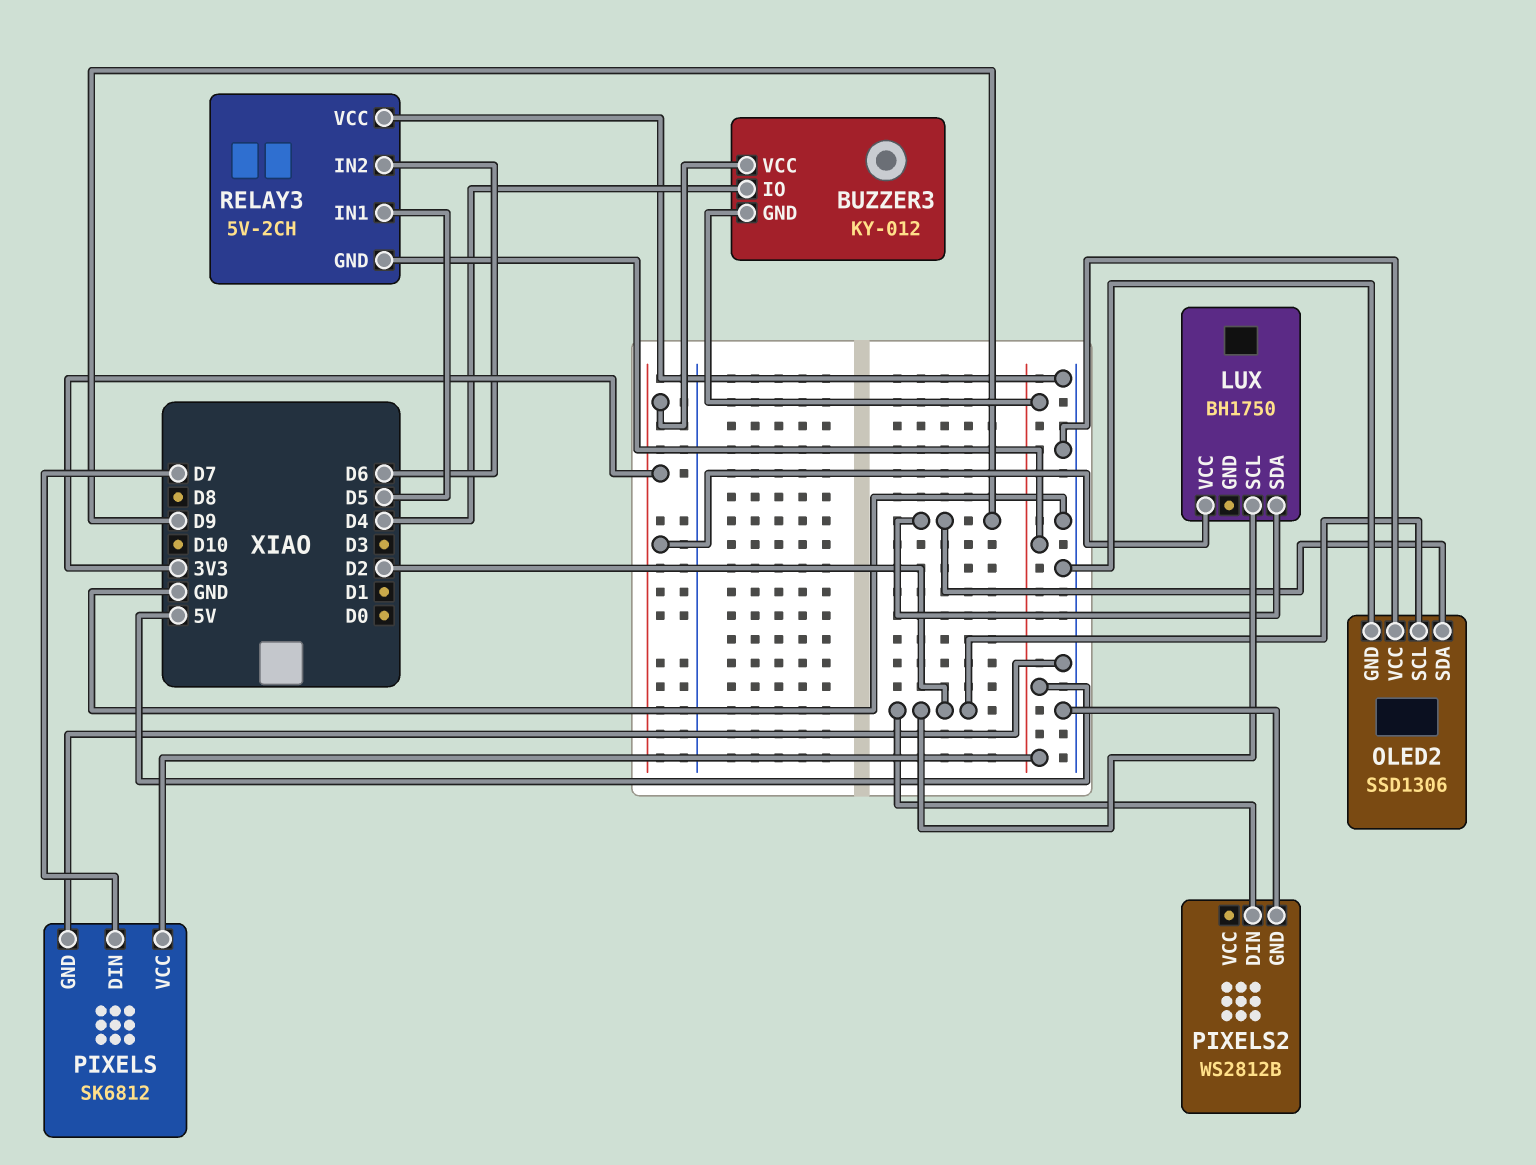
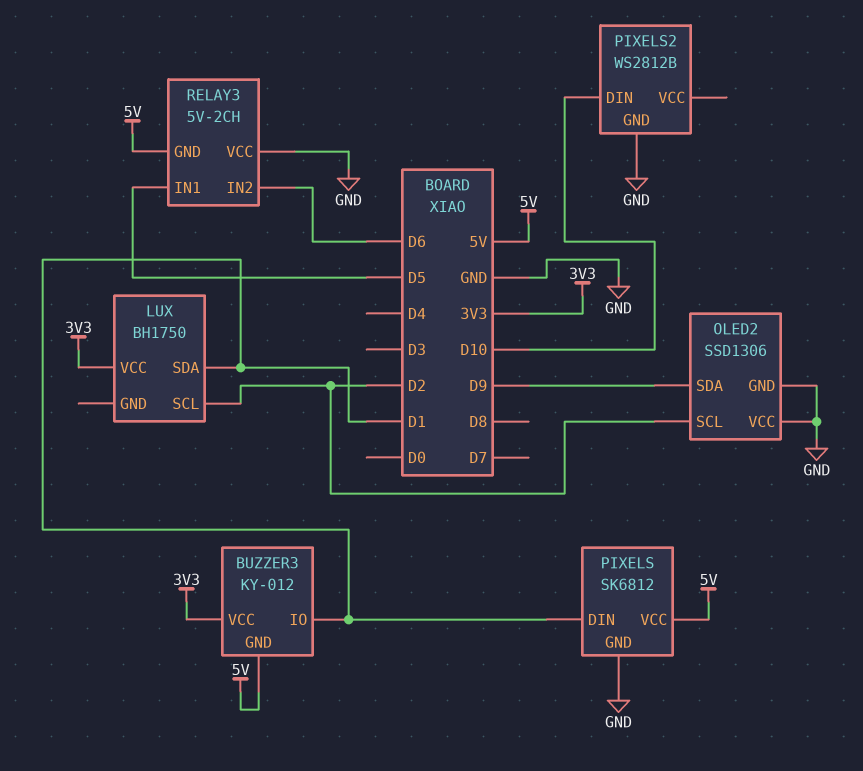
BUZZER3 pin IO: D4 -> D1
LUX pin SDA: D9 -> D1
PIXELS pin DIN: D7 -> D1
PIXELS2 pin DIN: D2 -> D10

